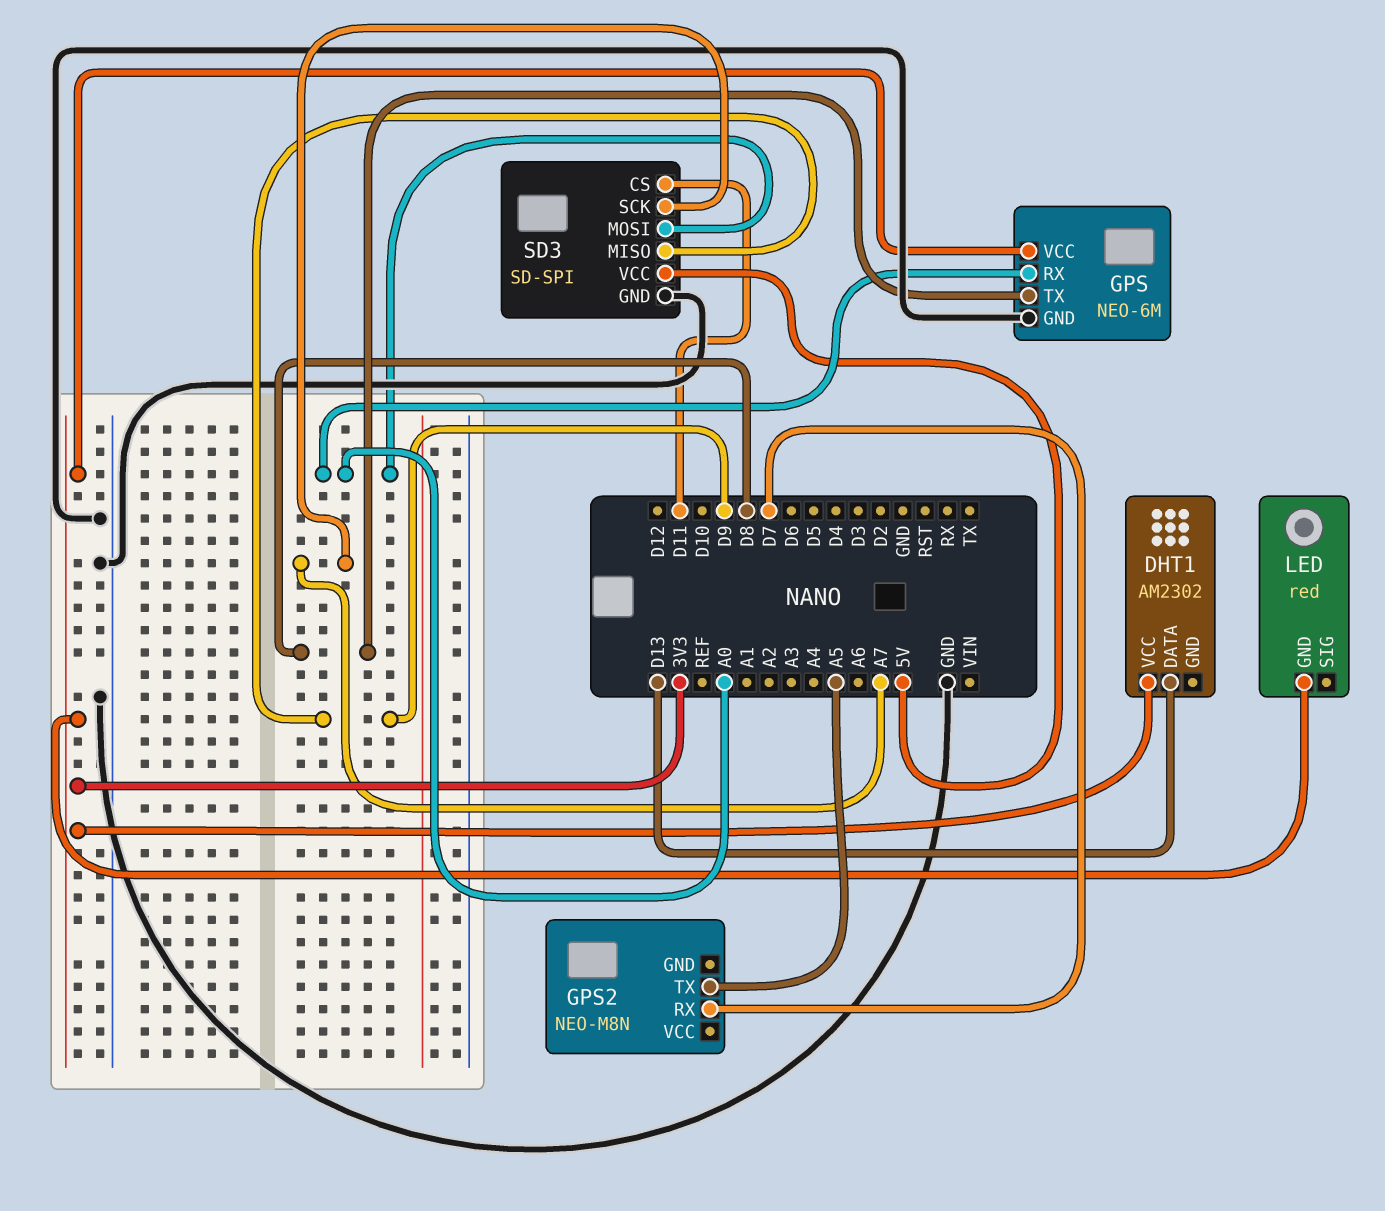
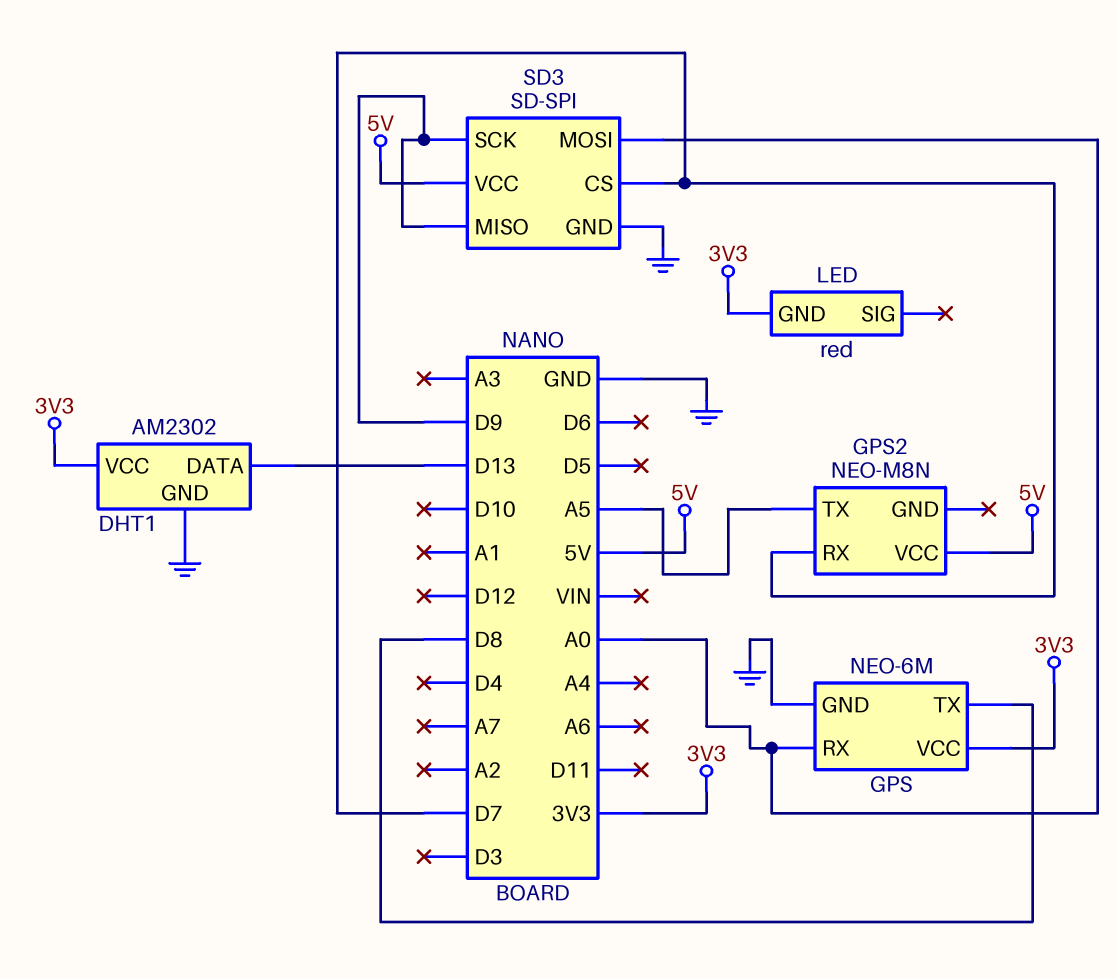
DHT1 pin GND: none -> GND
GPS2 pin VCC: none -> 5V
SD3 pin CS: D11 -> D7
SD3 pin SCK: A7 -> D9

